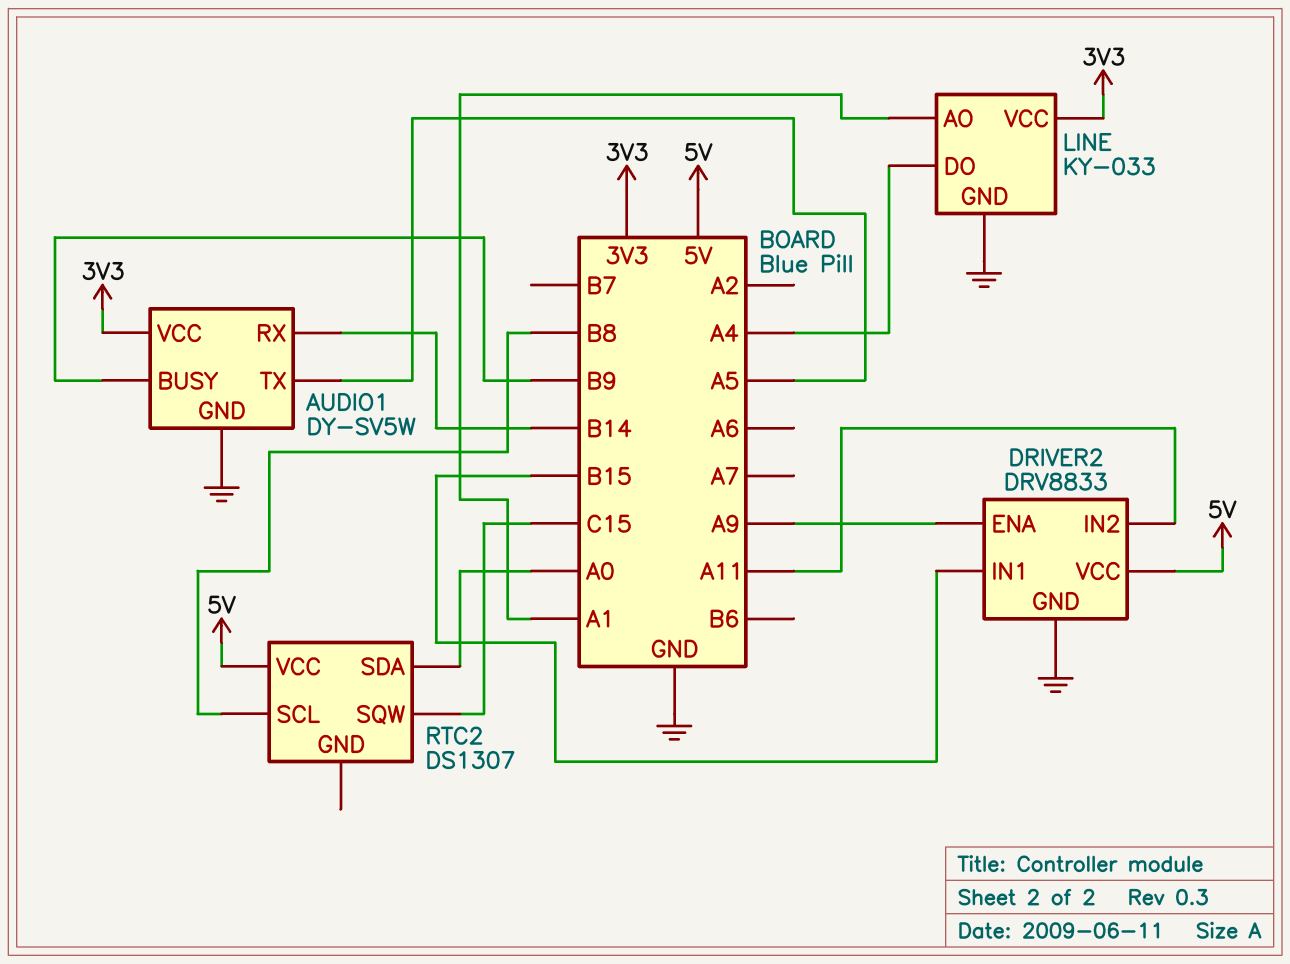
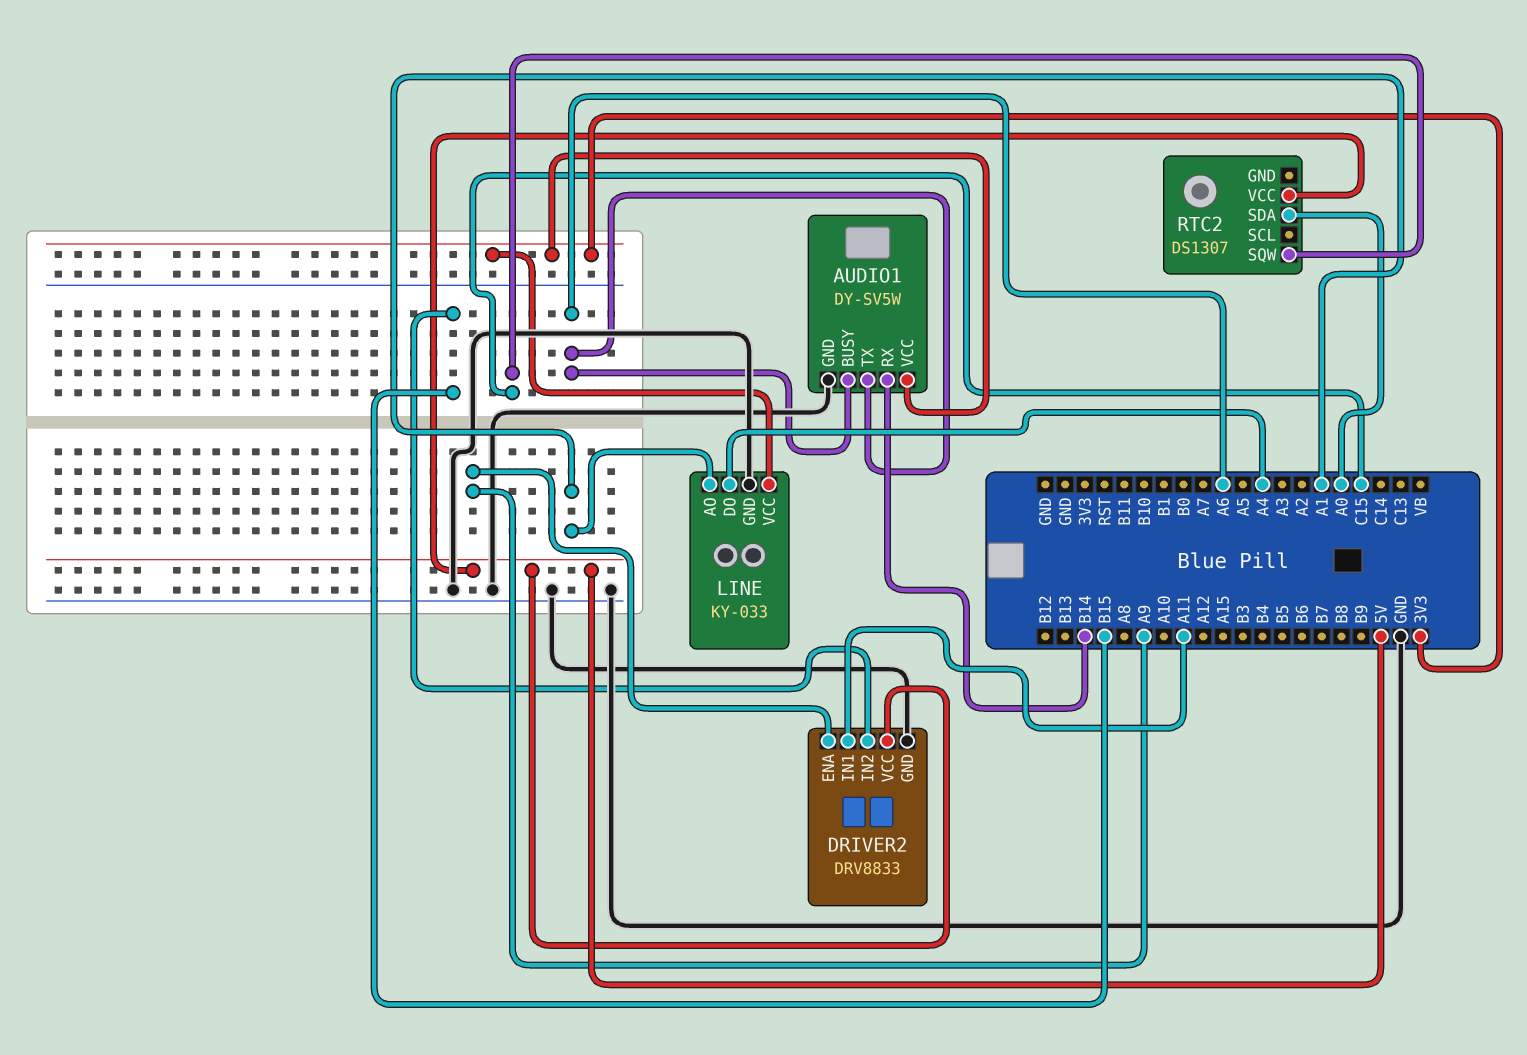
AUDIO1 pin BUSY: B9 -> A6
AUDIO1 pin TX: A5 -> A6
DRIVER2 pin IN1: B15 -> A11
DRIVER2 pin IN2: A11 -> B15
RTC2 pin SCL: B8 -> none

